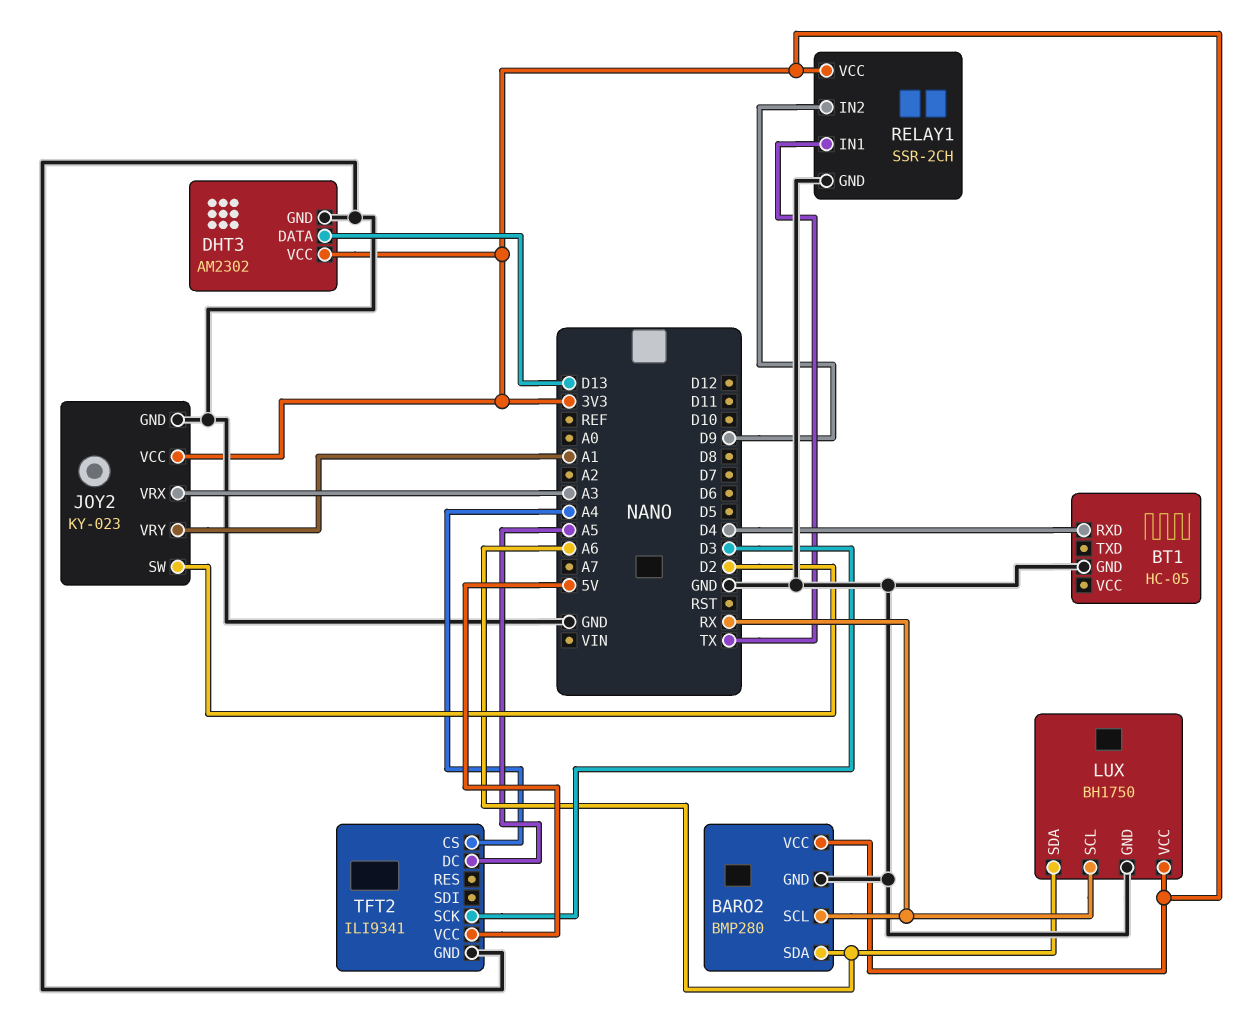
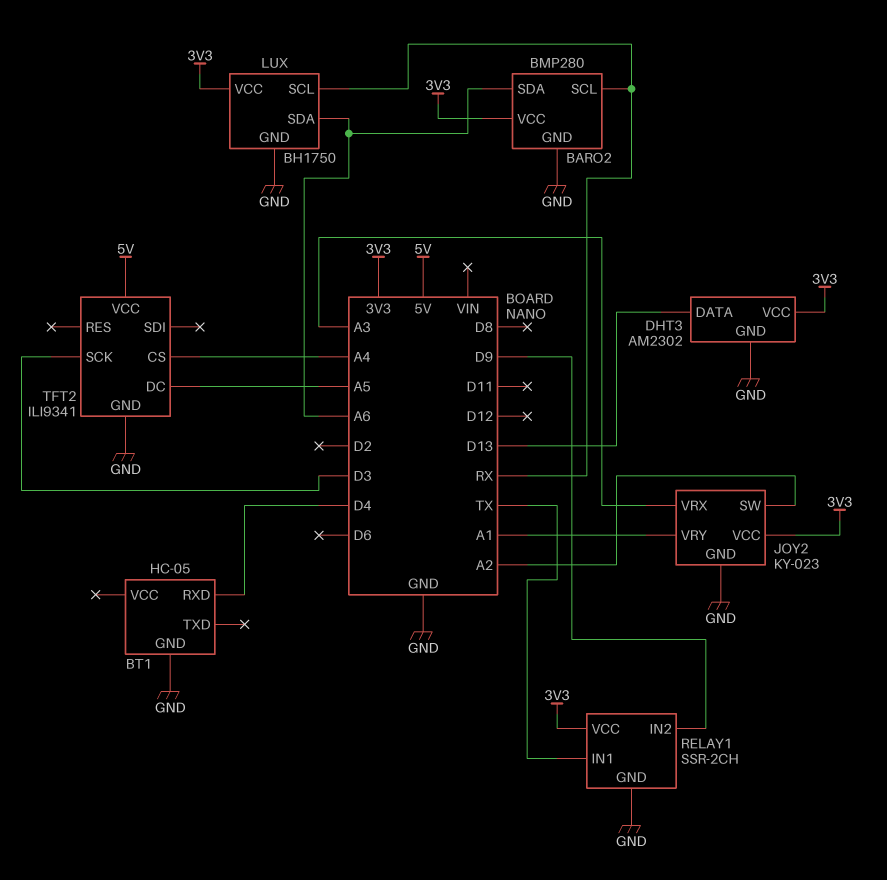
JOY2 pin SW: D2 -> A2

